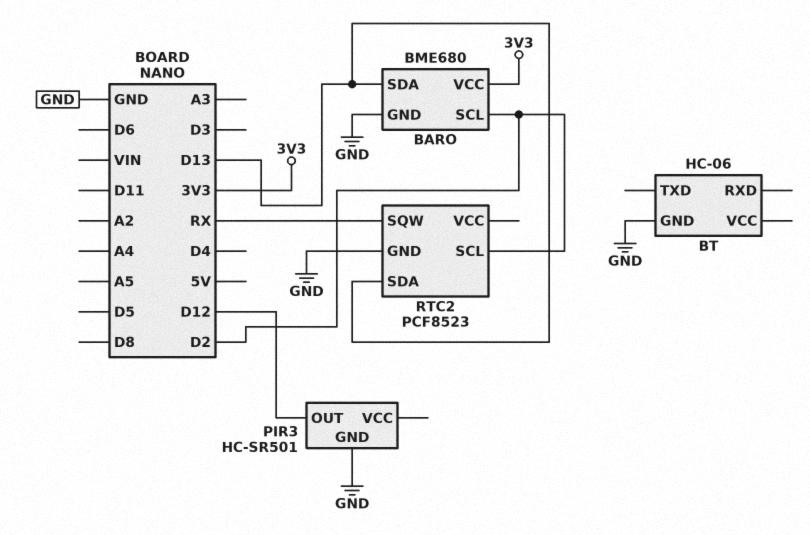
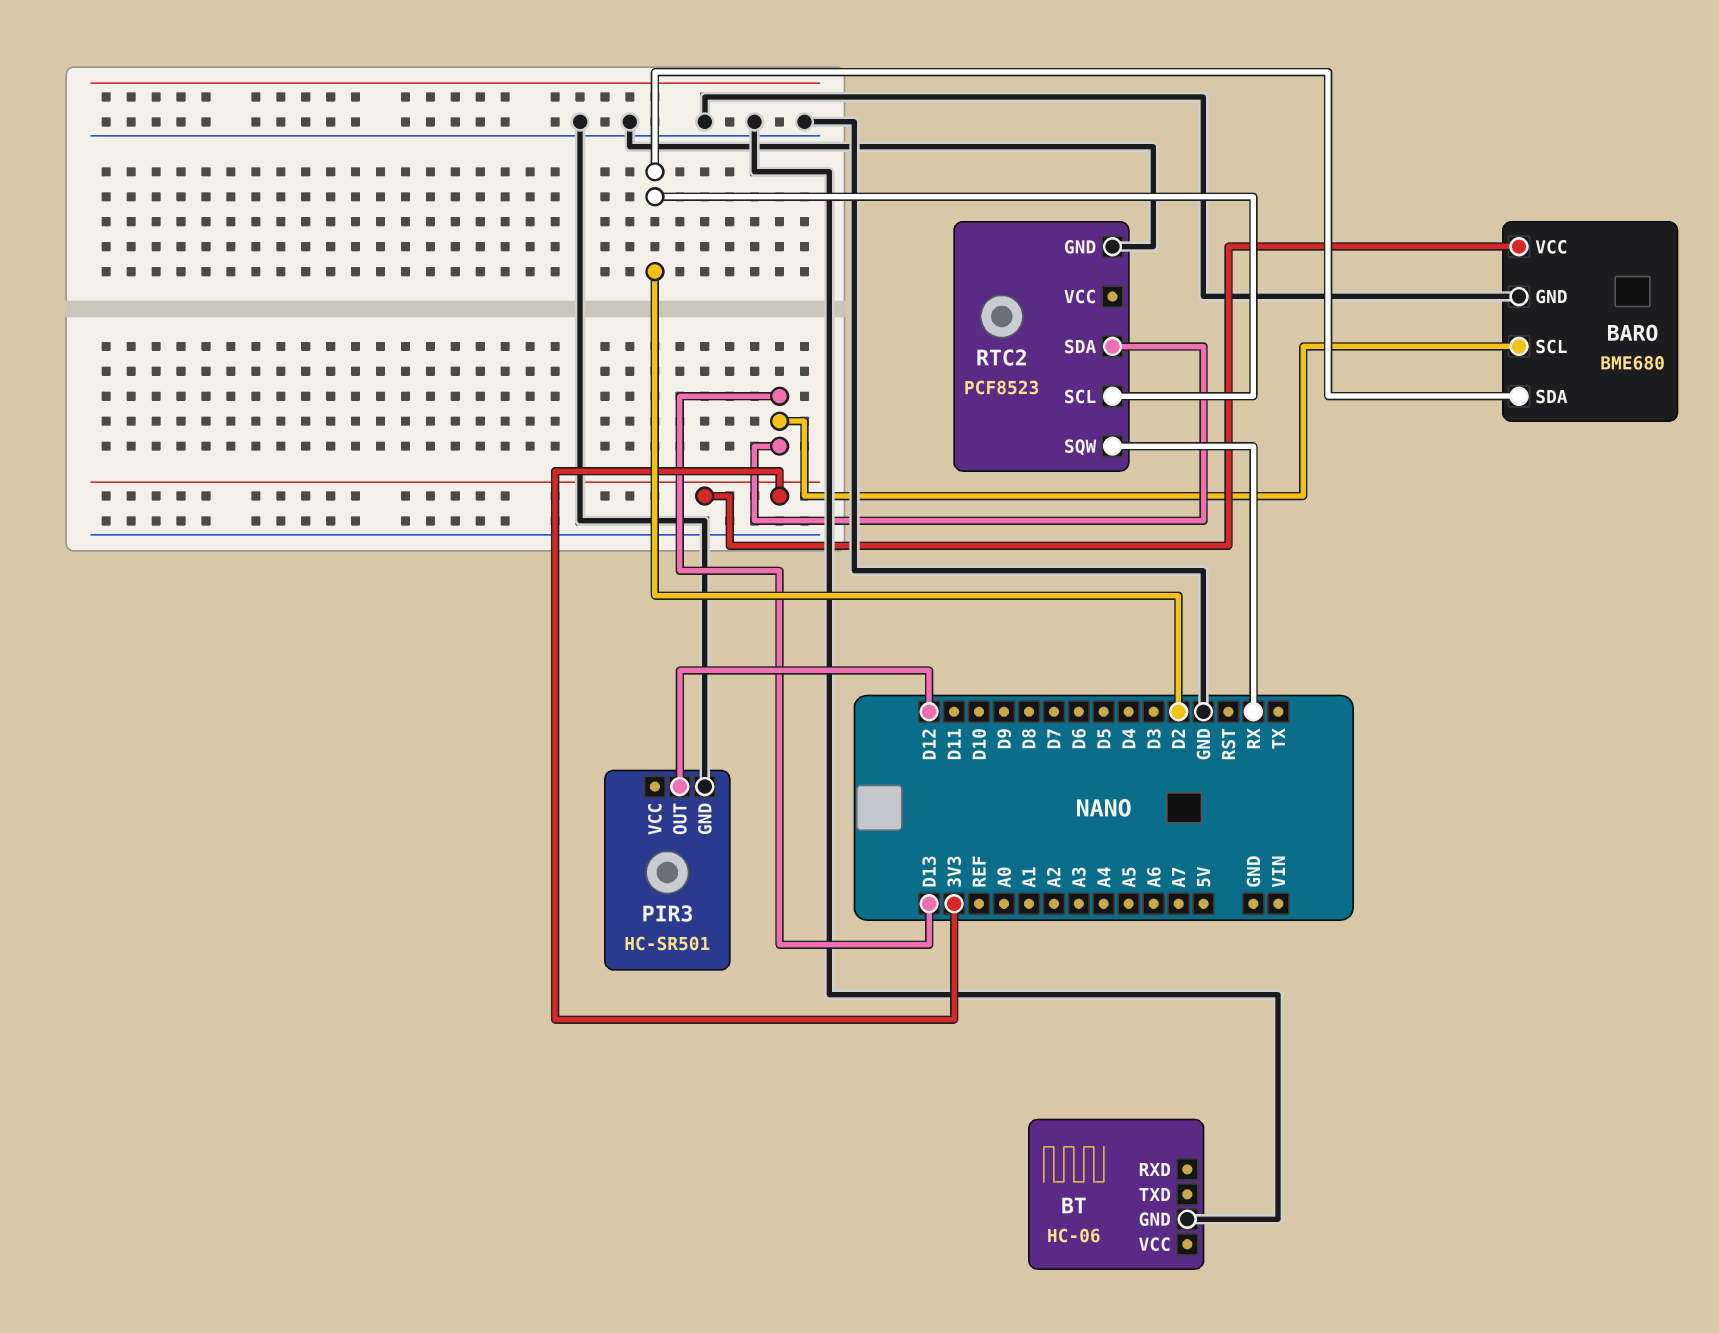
BARO pin SCL: D2 -> D13
BARO pin SDA: D13 -> D2

